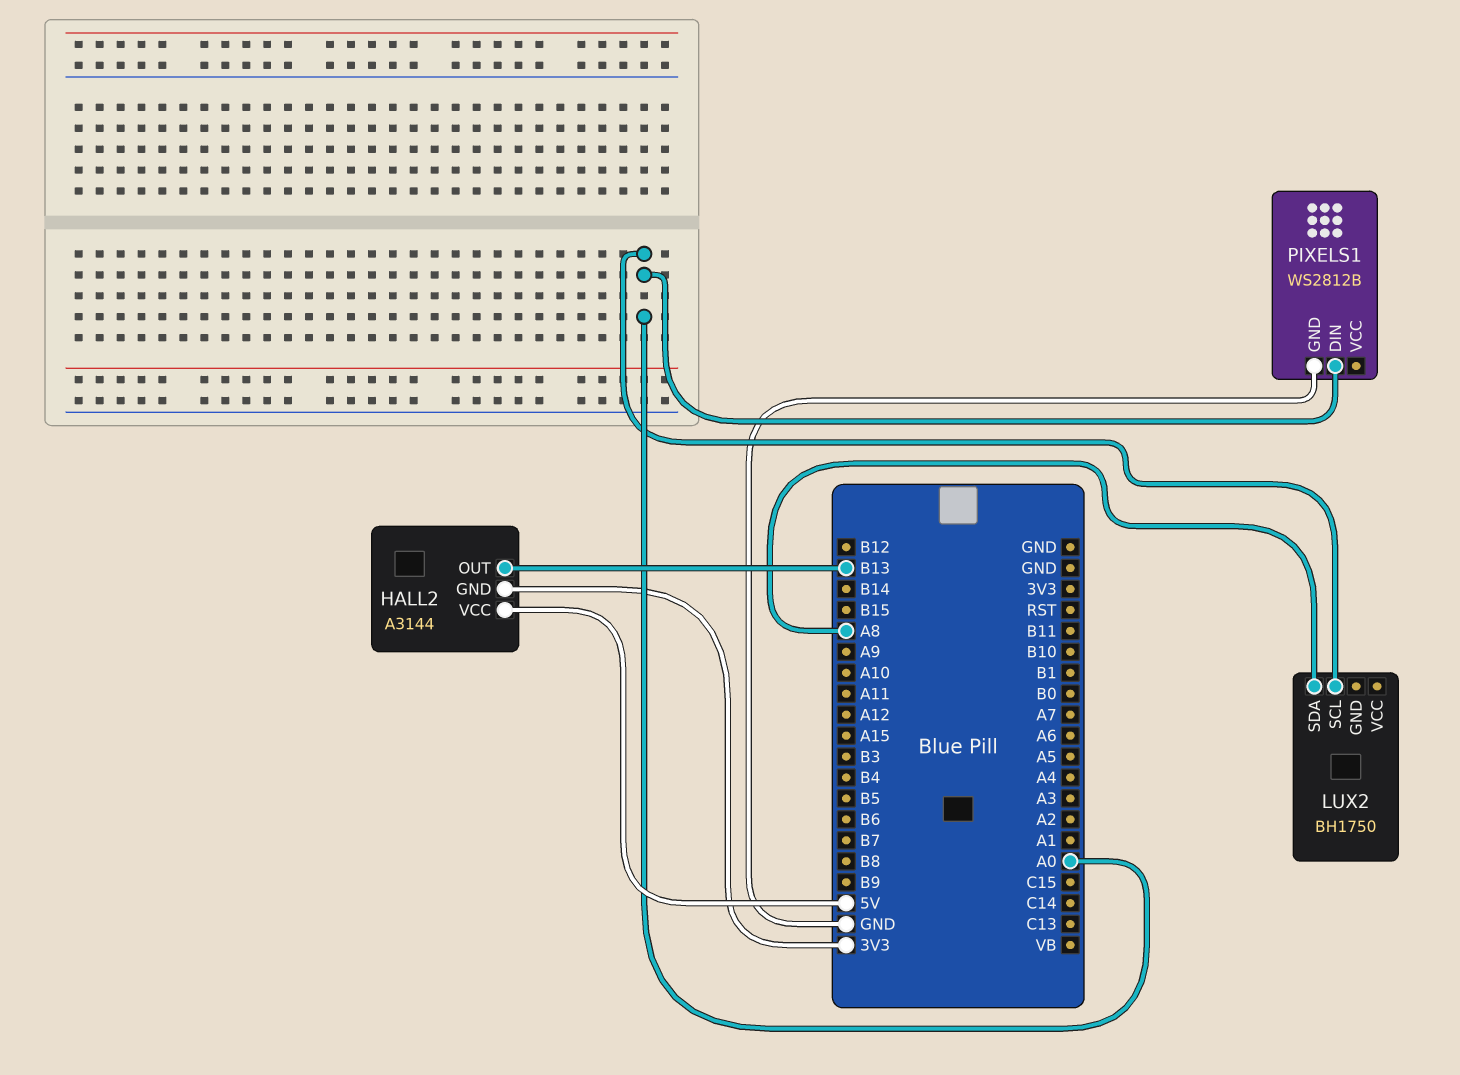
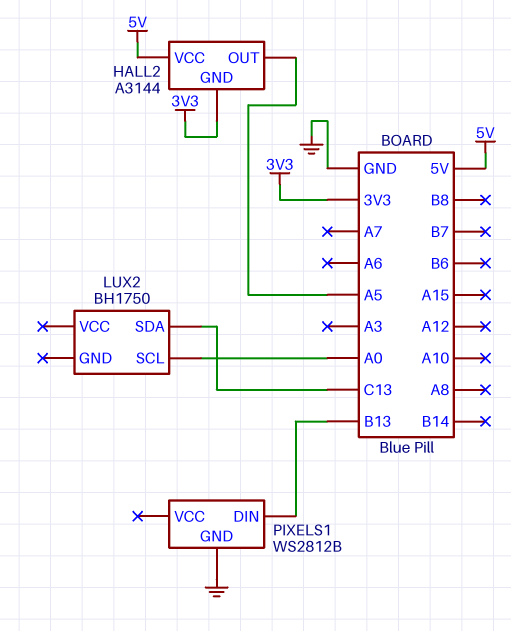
HALL2 pin OUT: B13 -> A5
LUX2 pin SDA: A8 -> C13
PIXELS1 pin DIN: A0 -> B13

